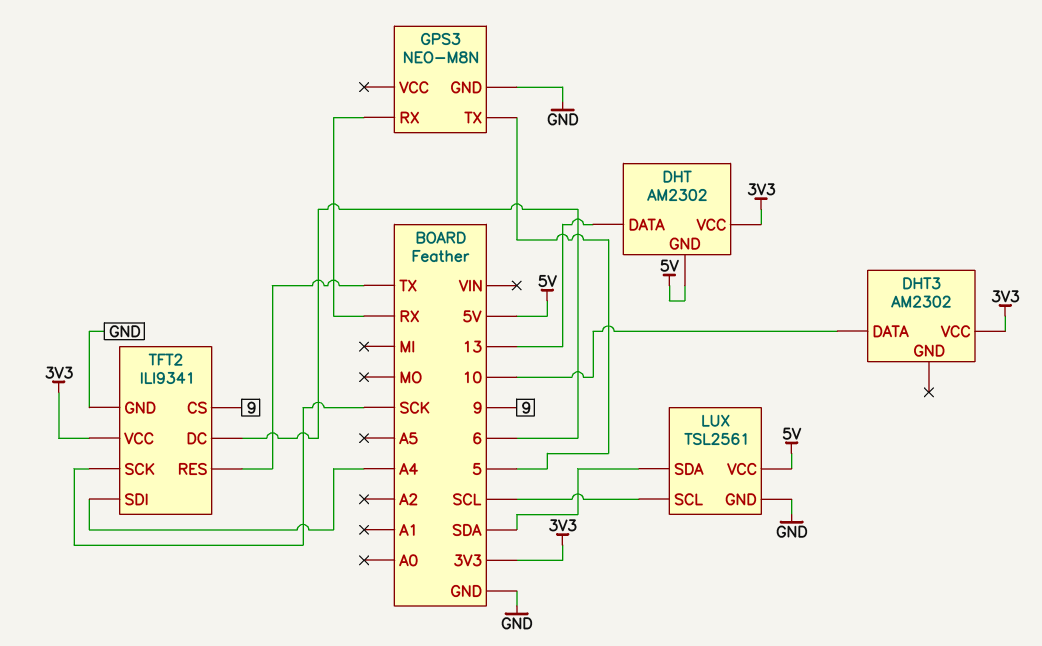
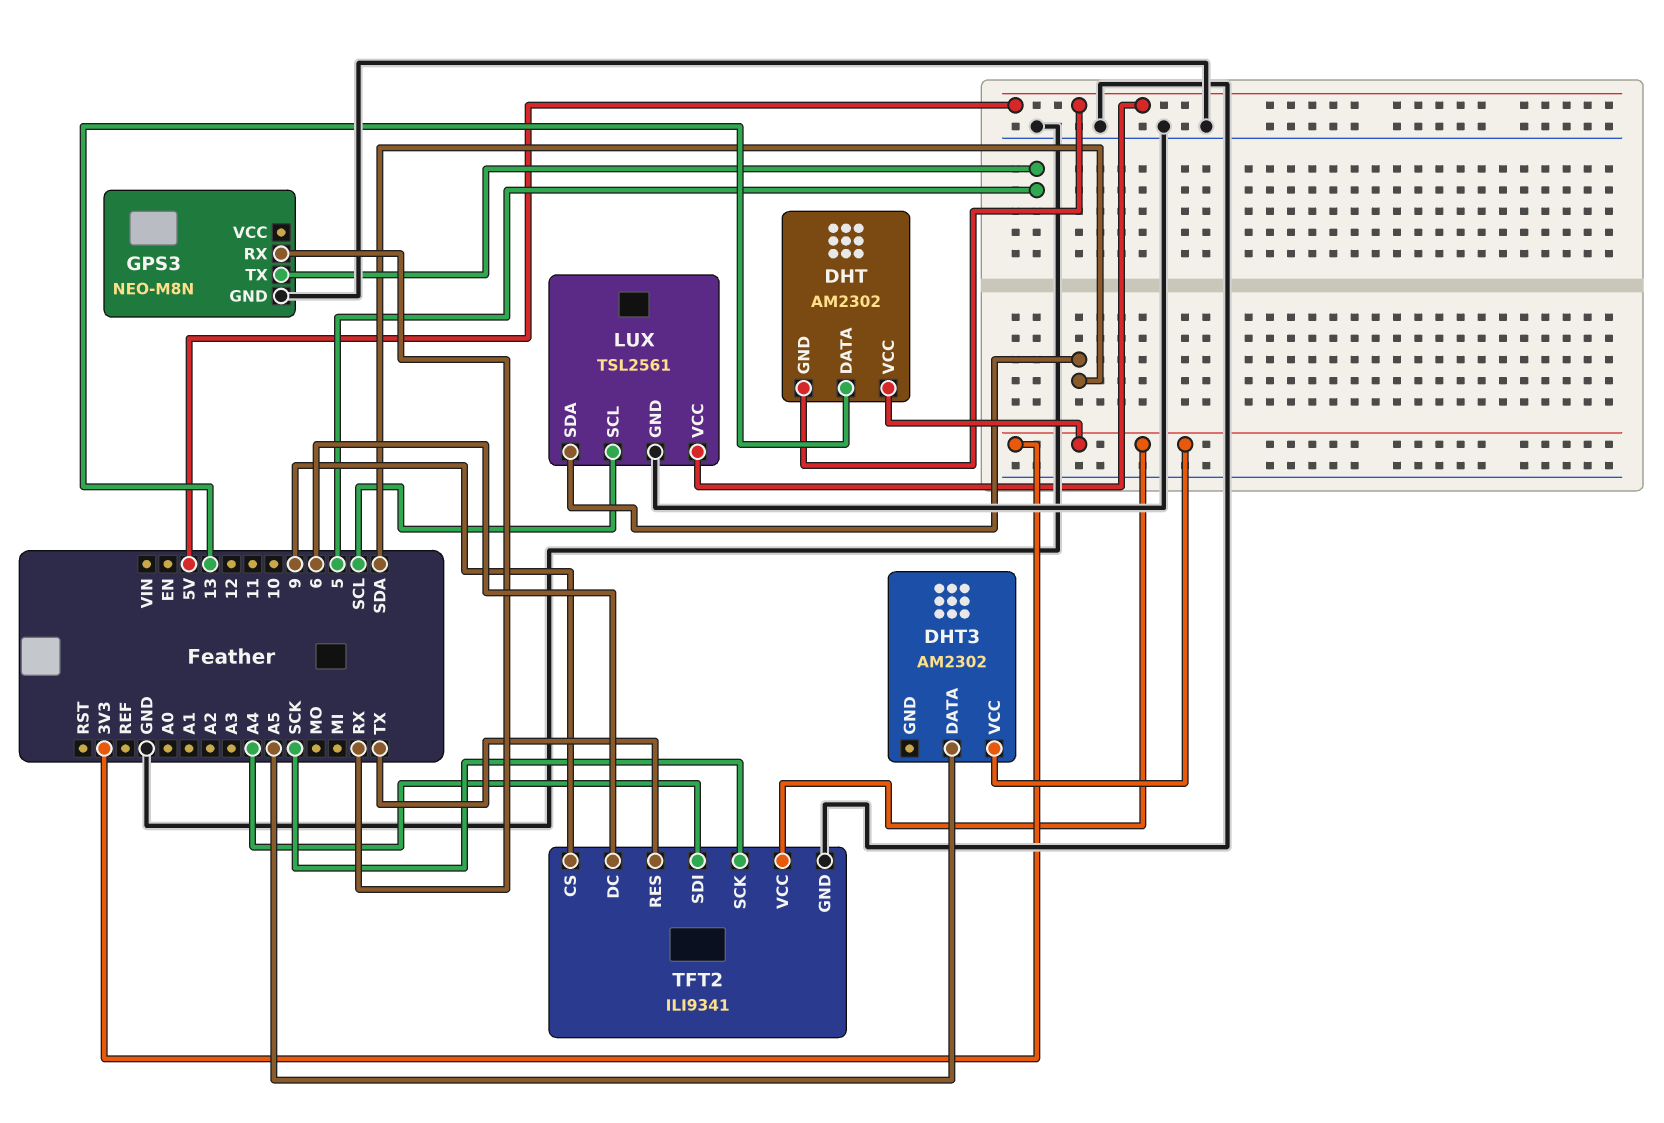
DHT3 pin DATA: 10 -> A5

